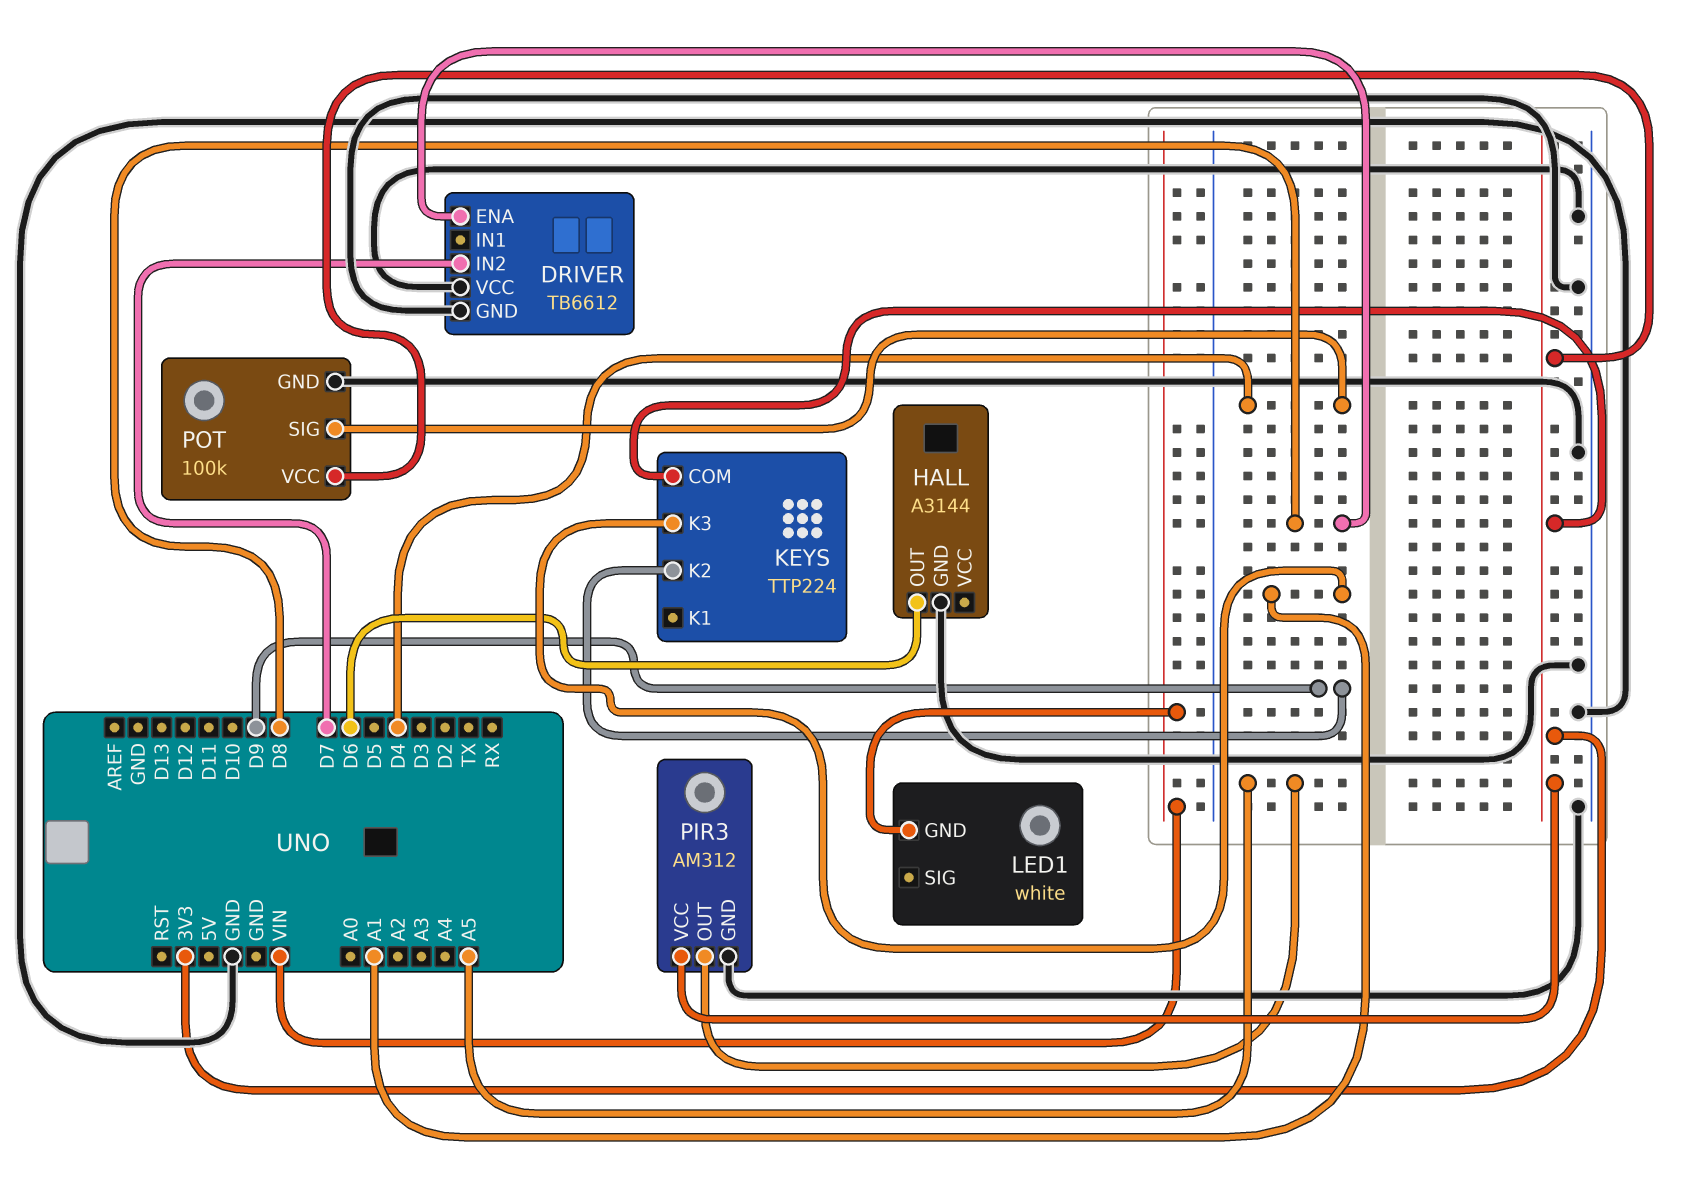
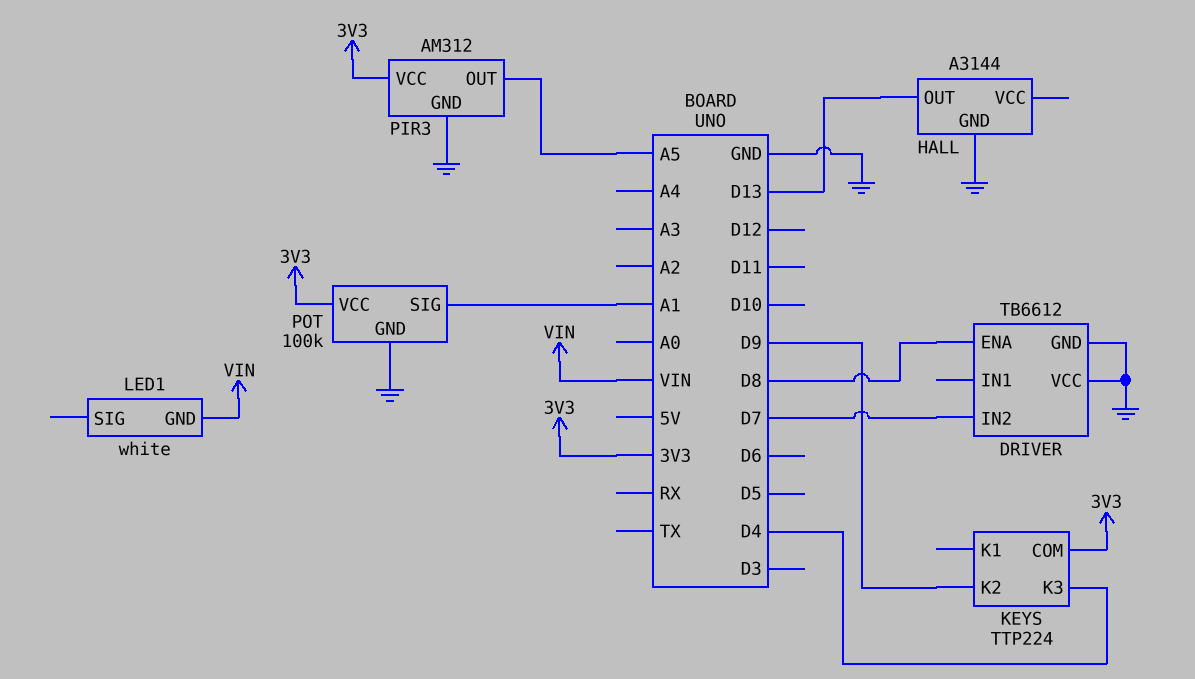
HALL pin OUT: D6 -> D13
KEYS pin K3: A1 -> D4
POT pin SIG: D4 -> A1

